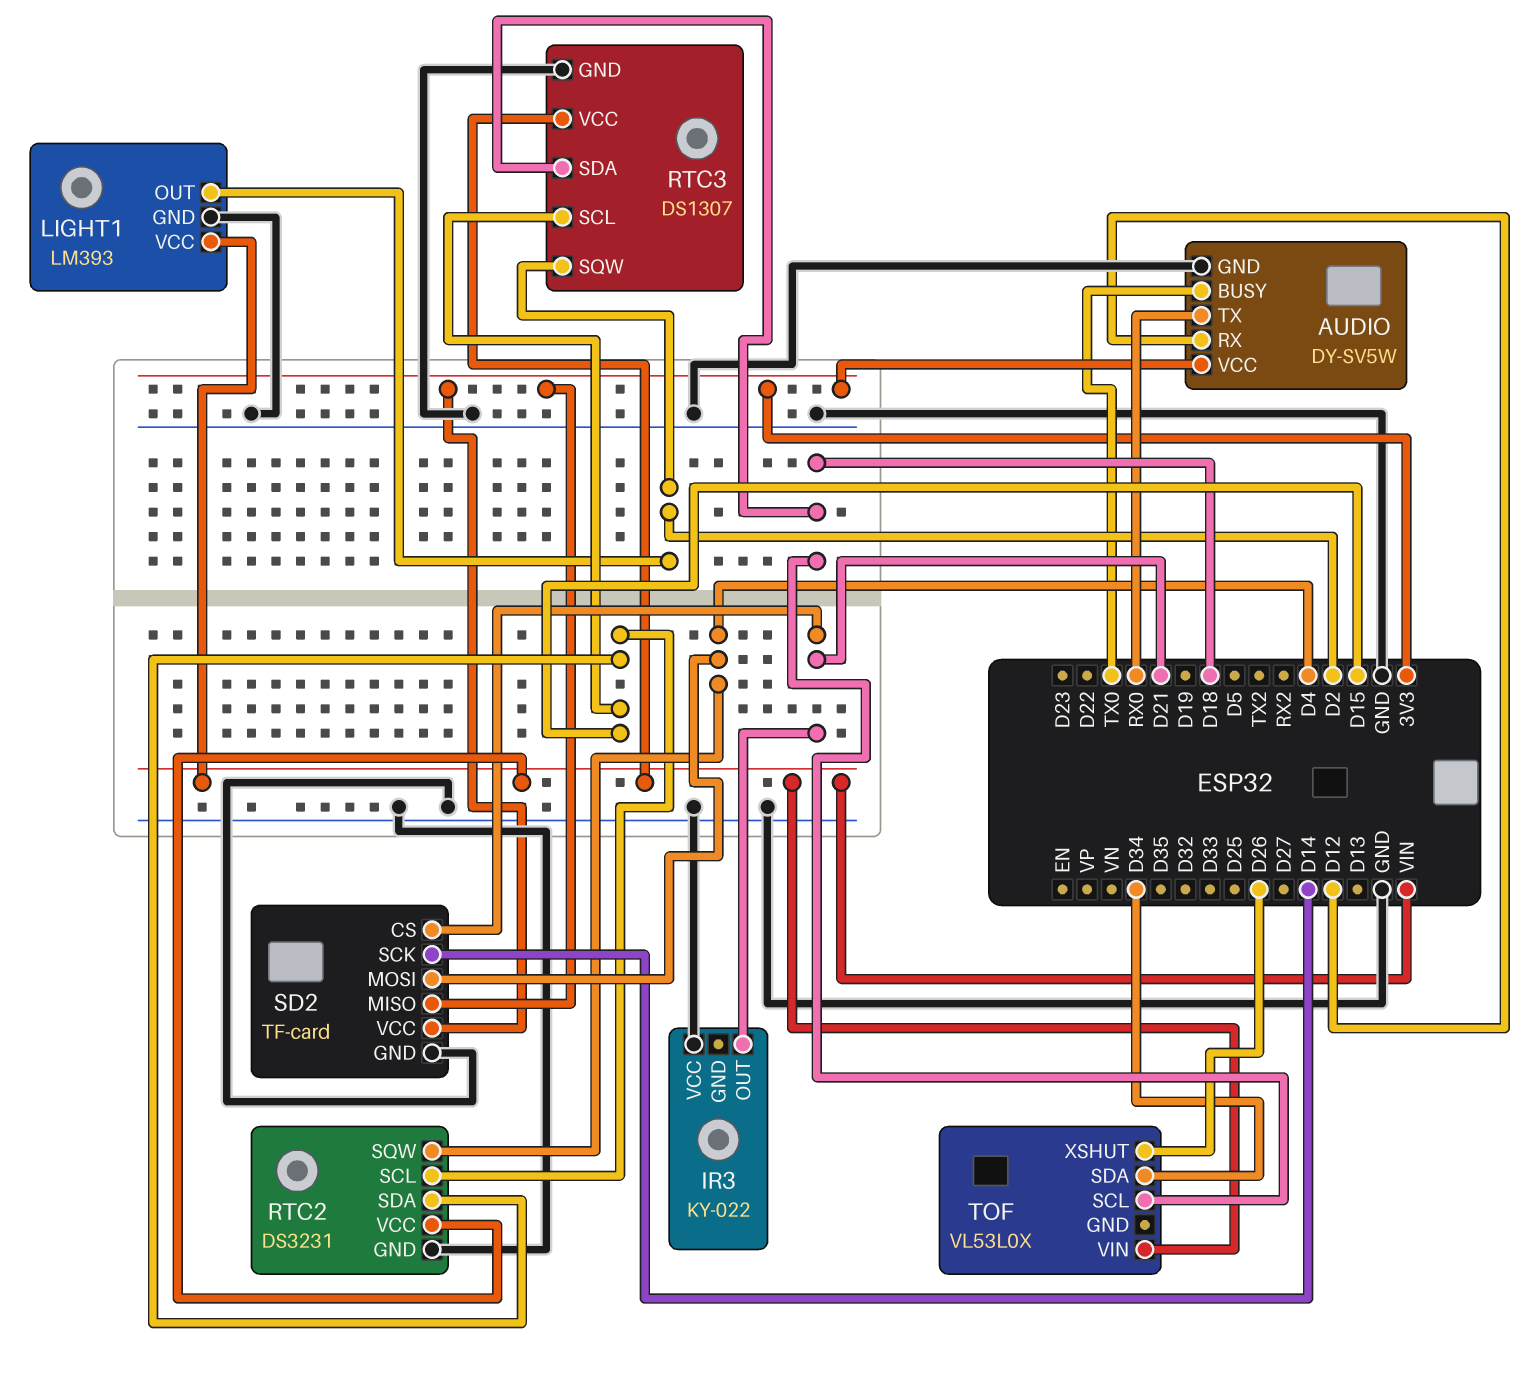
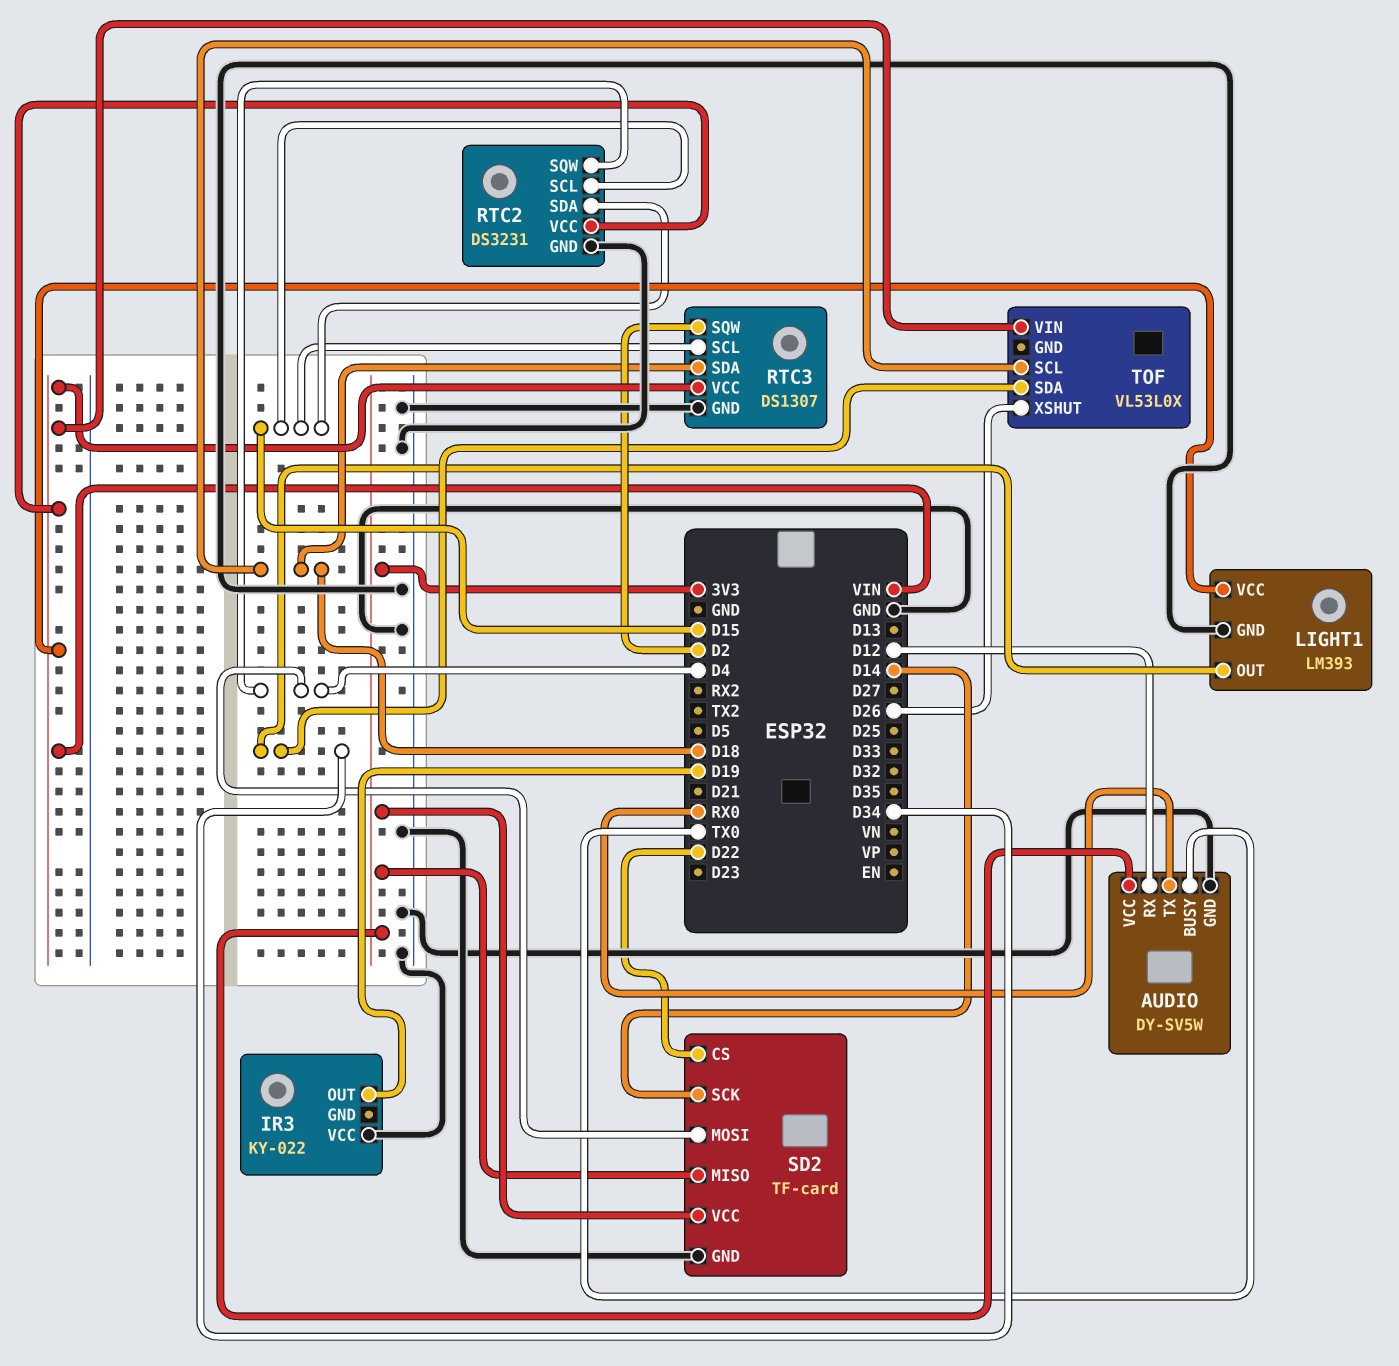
IR3 pin OUT: D21 -> D19
LIGHT1 pin OUT: D2 -> D34
SD2 pin CS: D21 -> D22

